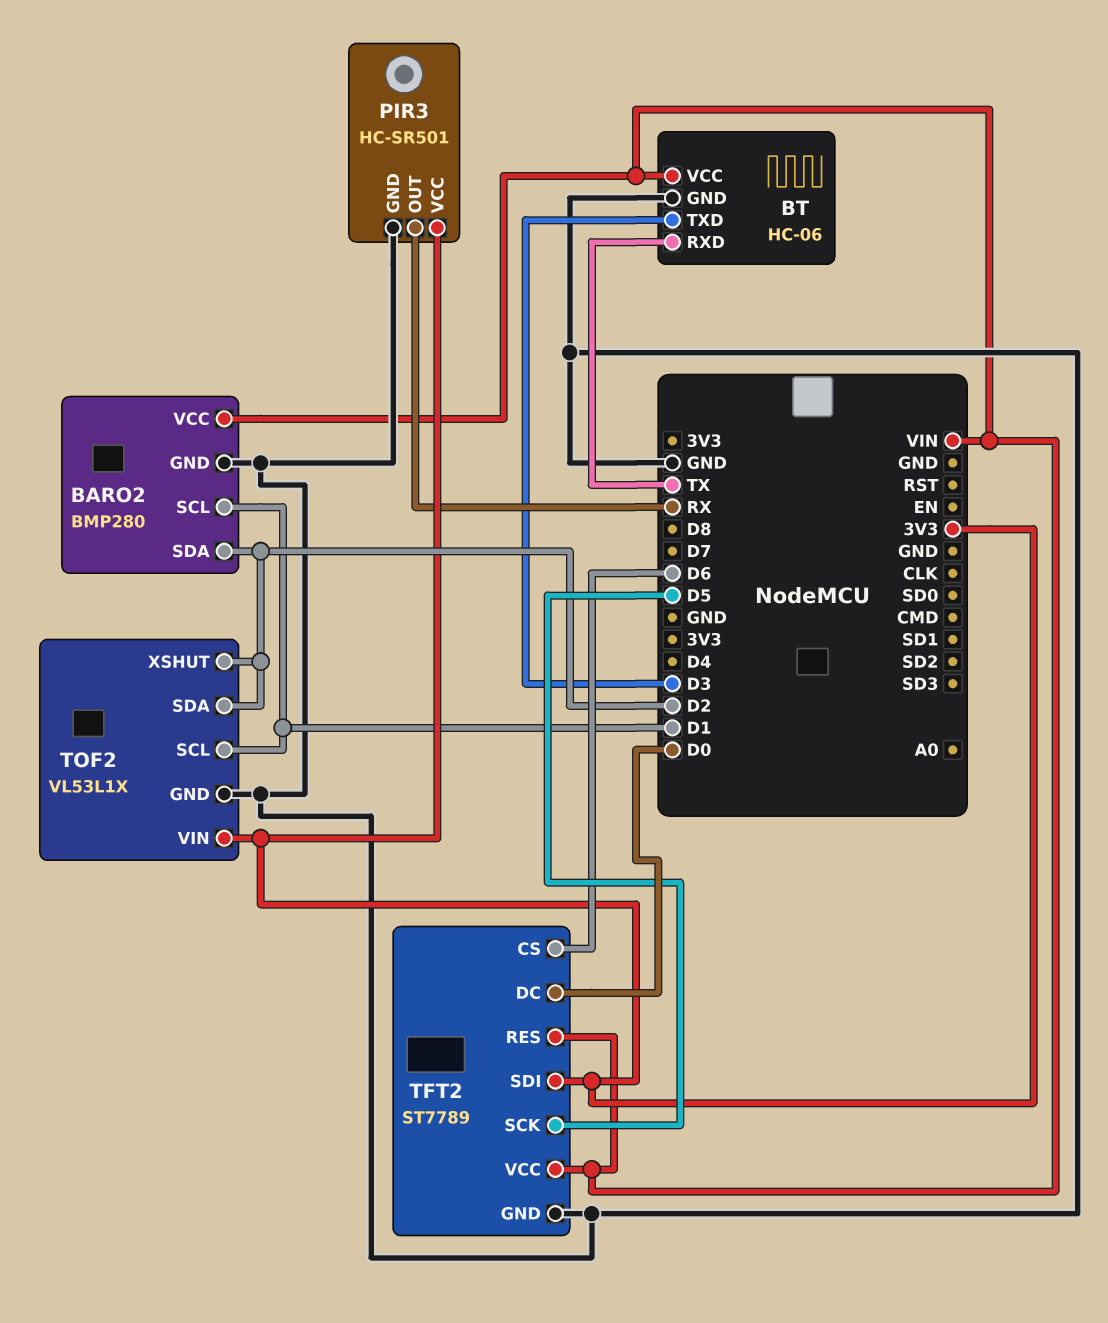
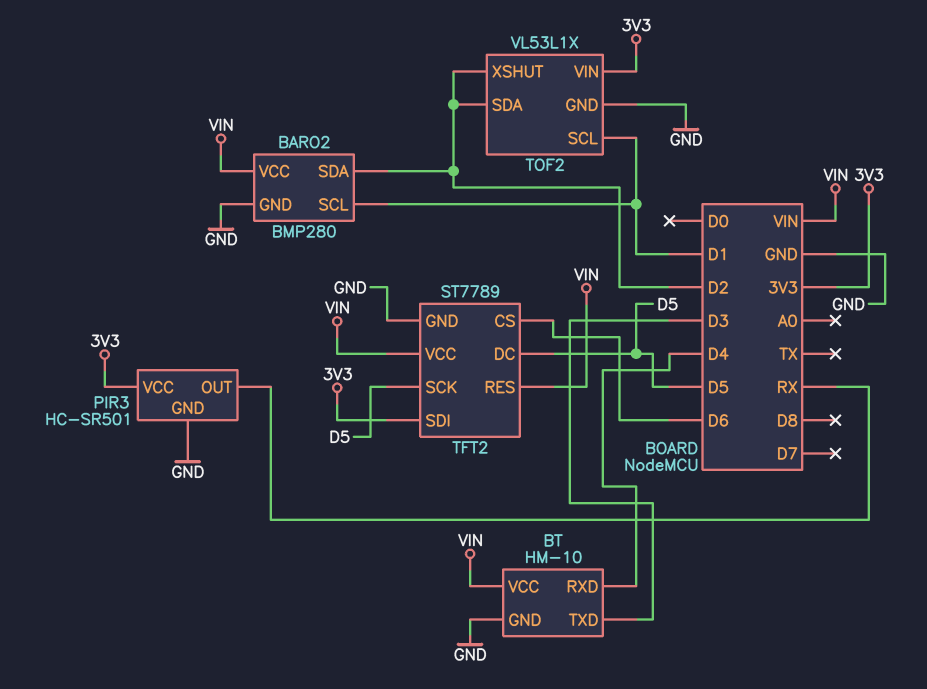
BT: HC-06 -> HM-10
BT pin RXD: TX -> D4
TFT2 pin DC: D0 -> D5

